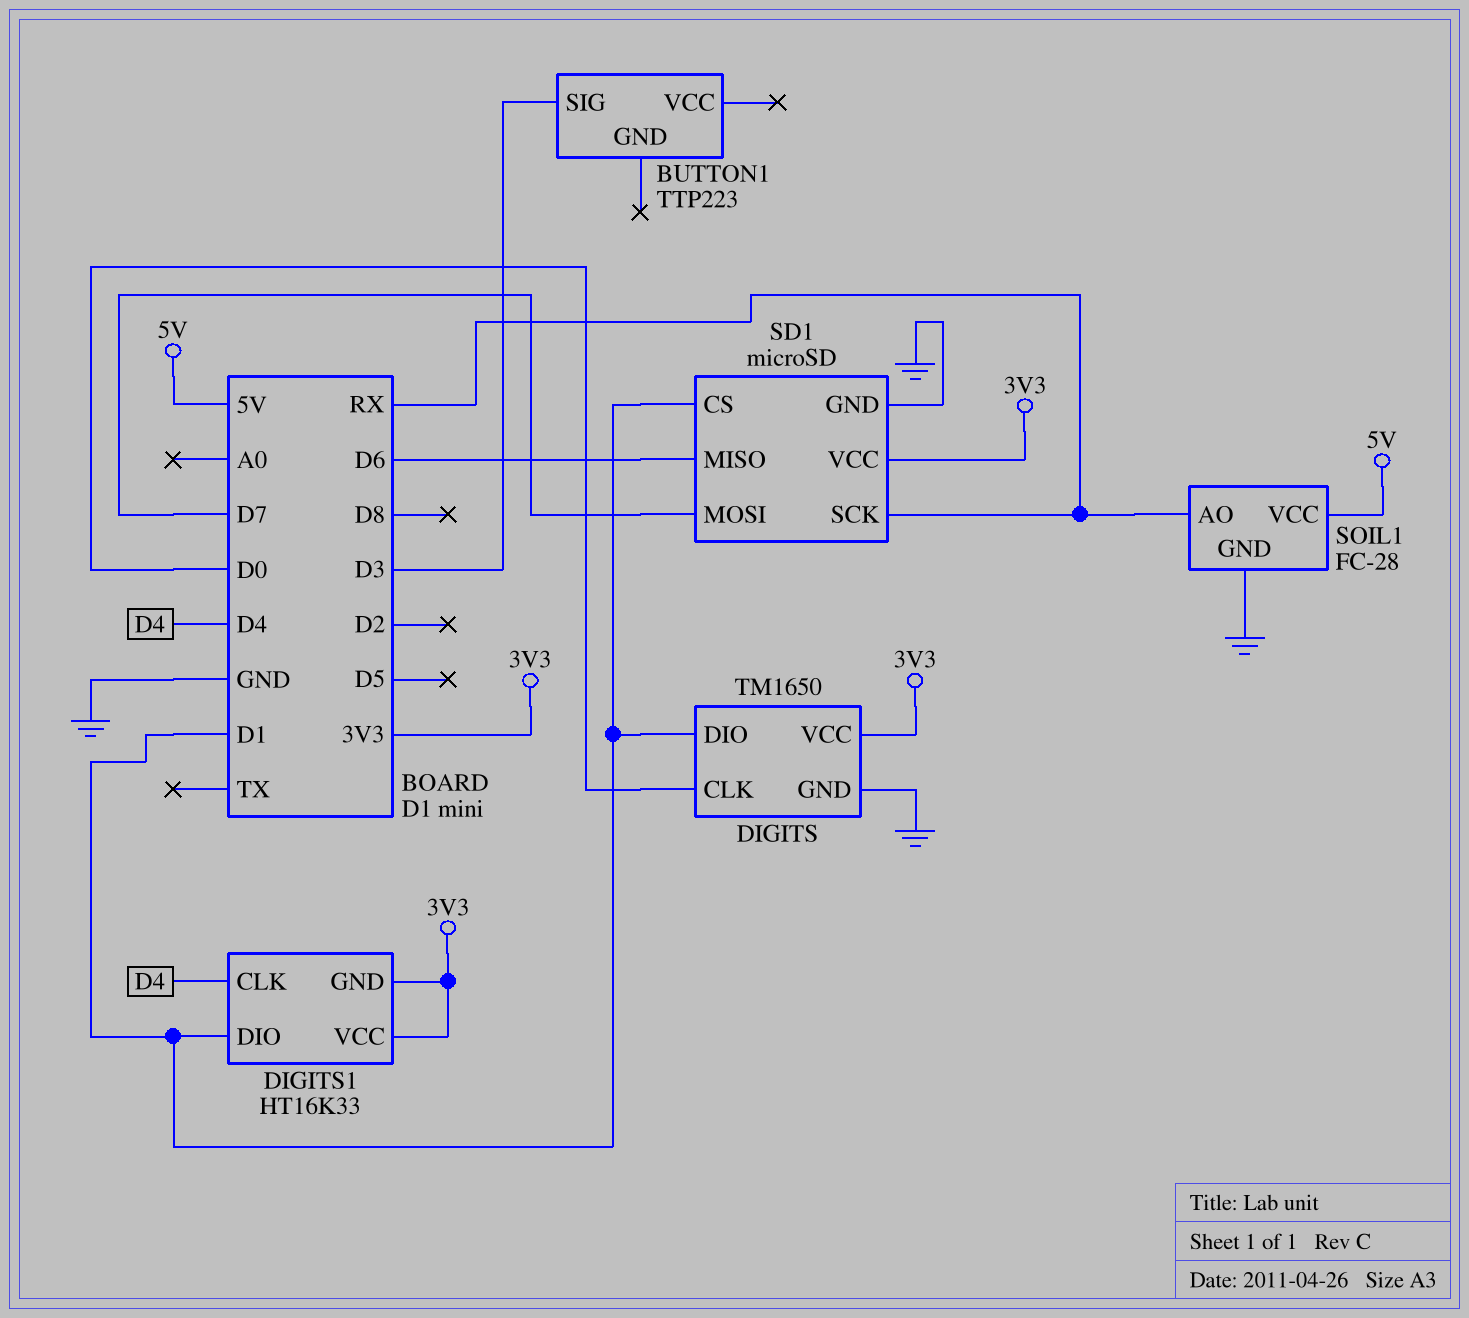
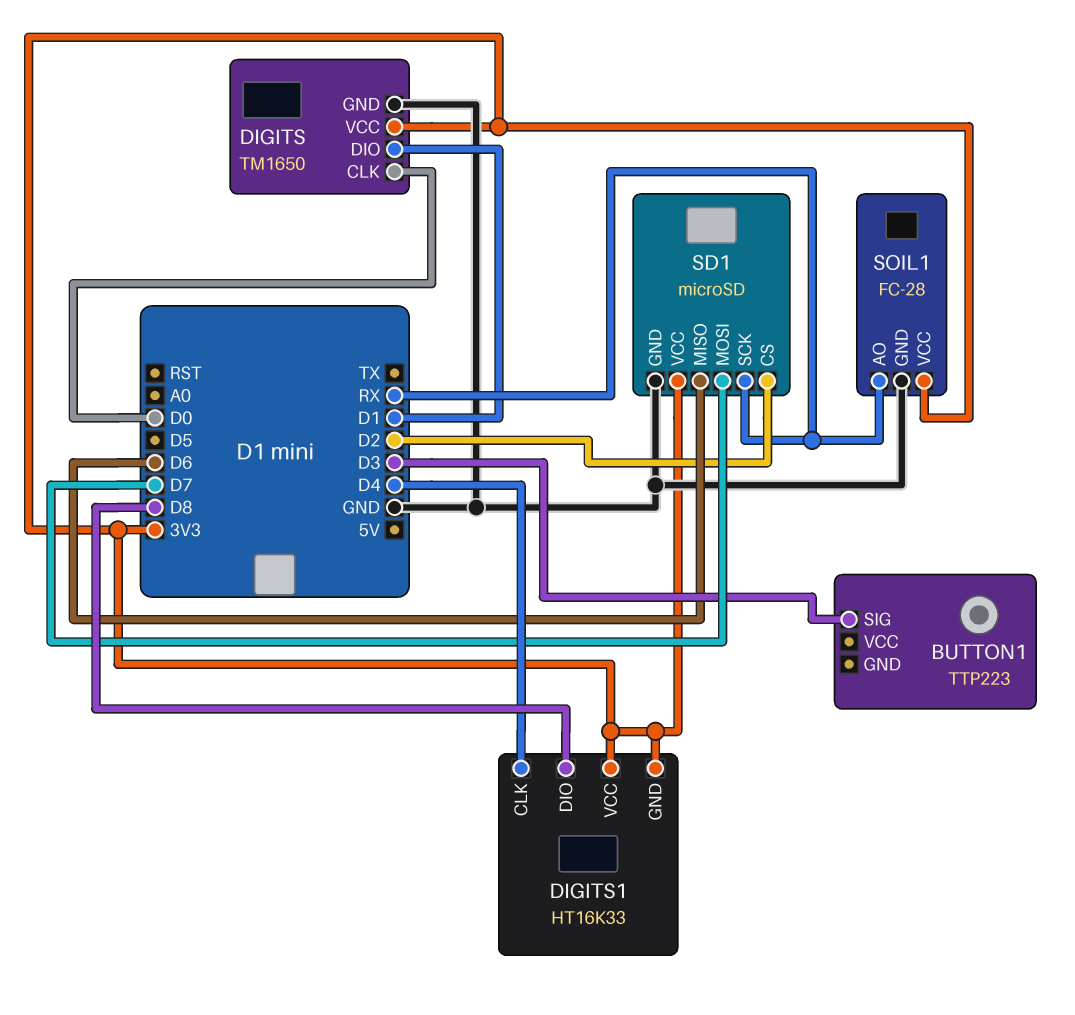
DIGITS1 pin DIO: D1 -> D8
SD1 pin CS: D1 -> D2
SOIL1 pin VCC: 5V -> 3V3

